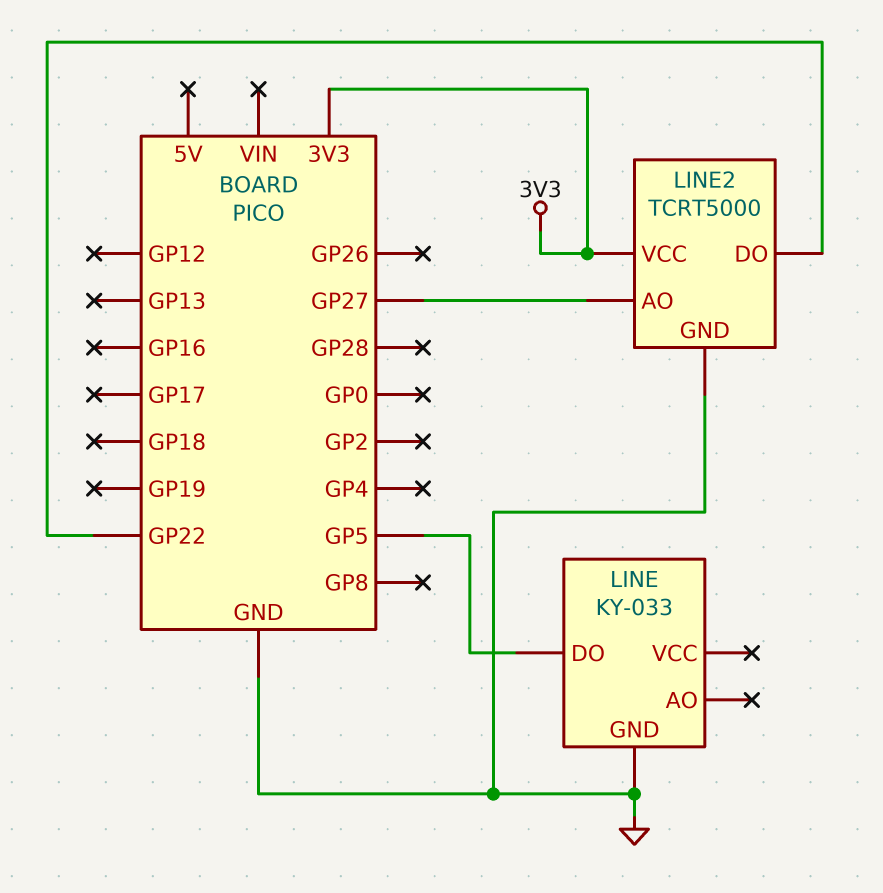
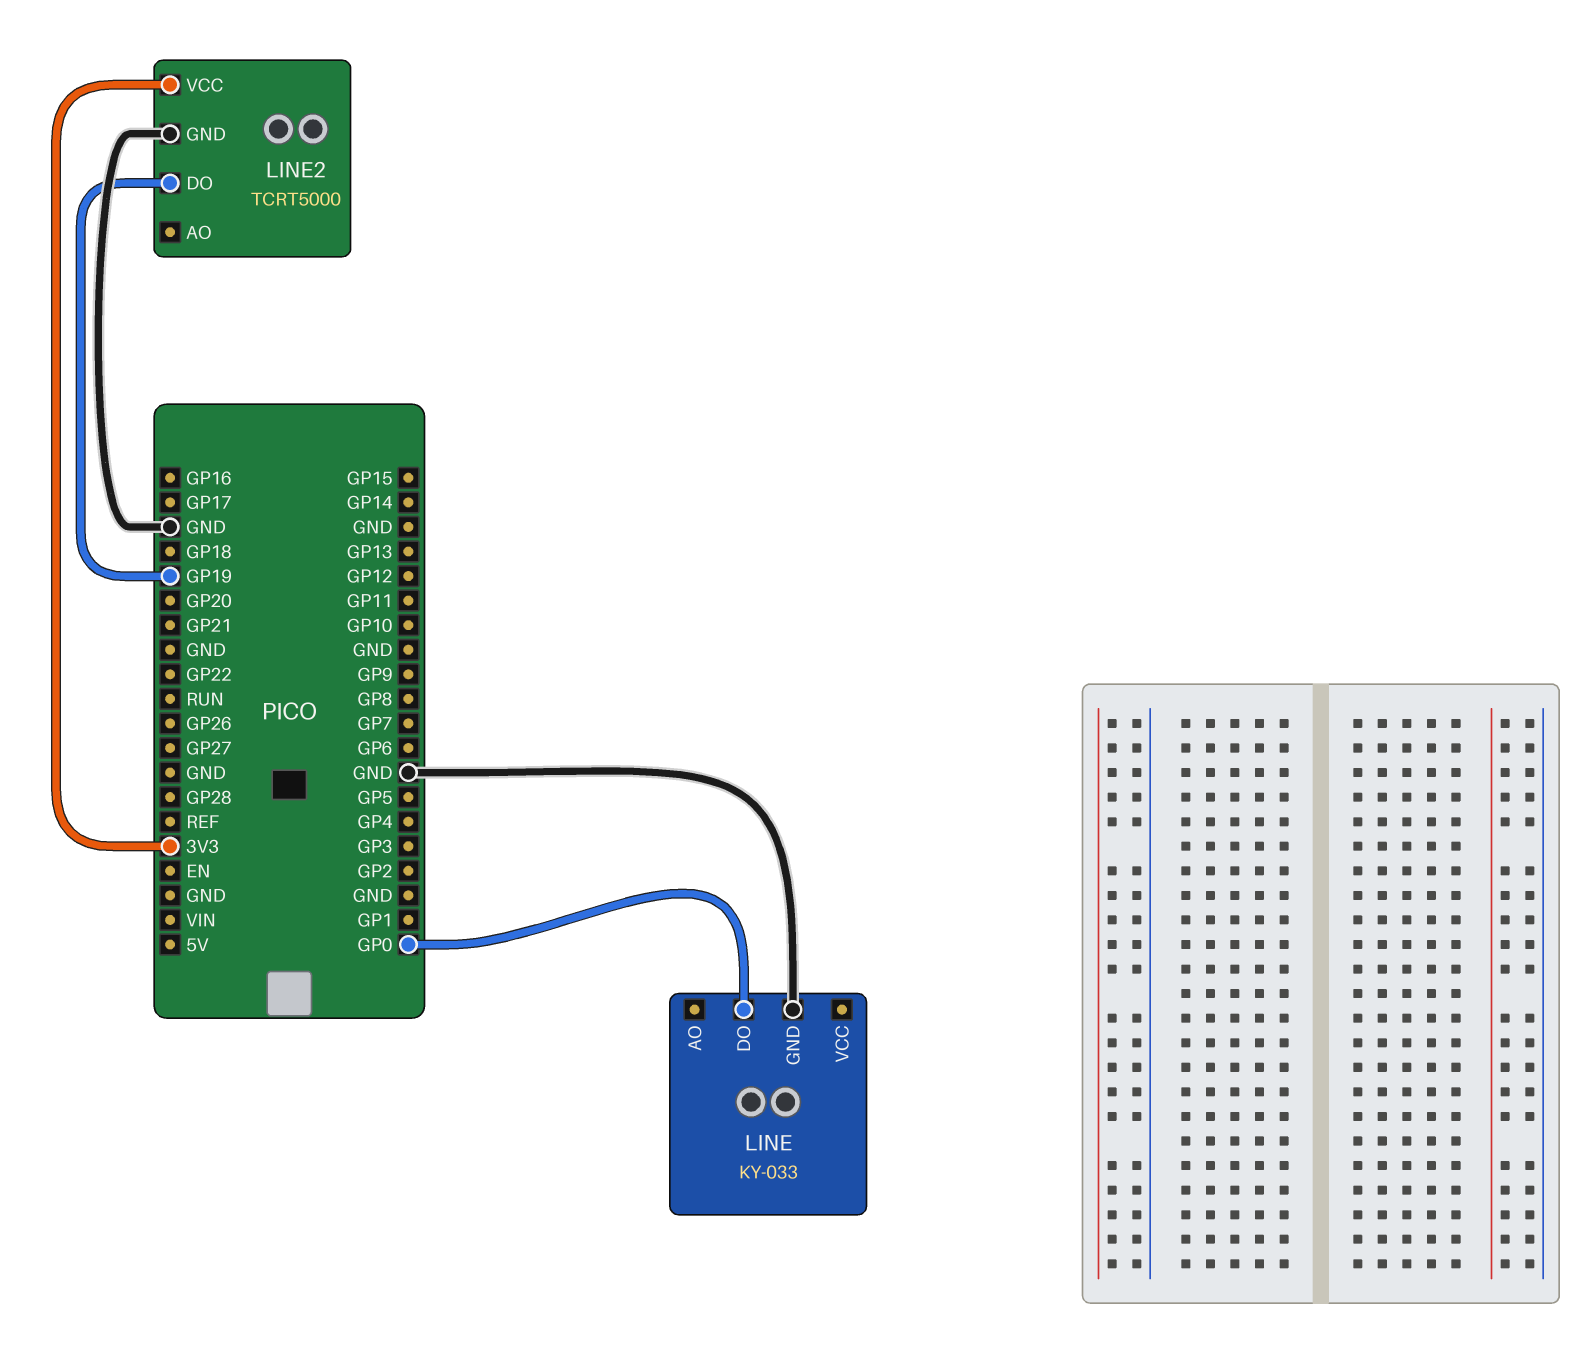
LINE pin DO: GP5 -> GP0
LINE2 pin AO: GP27 -> none
LINE2 pin DO: GP22 -> GP19

